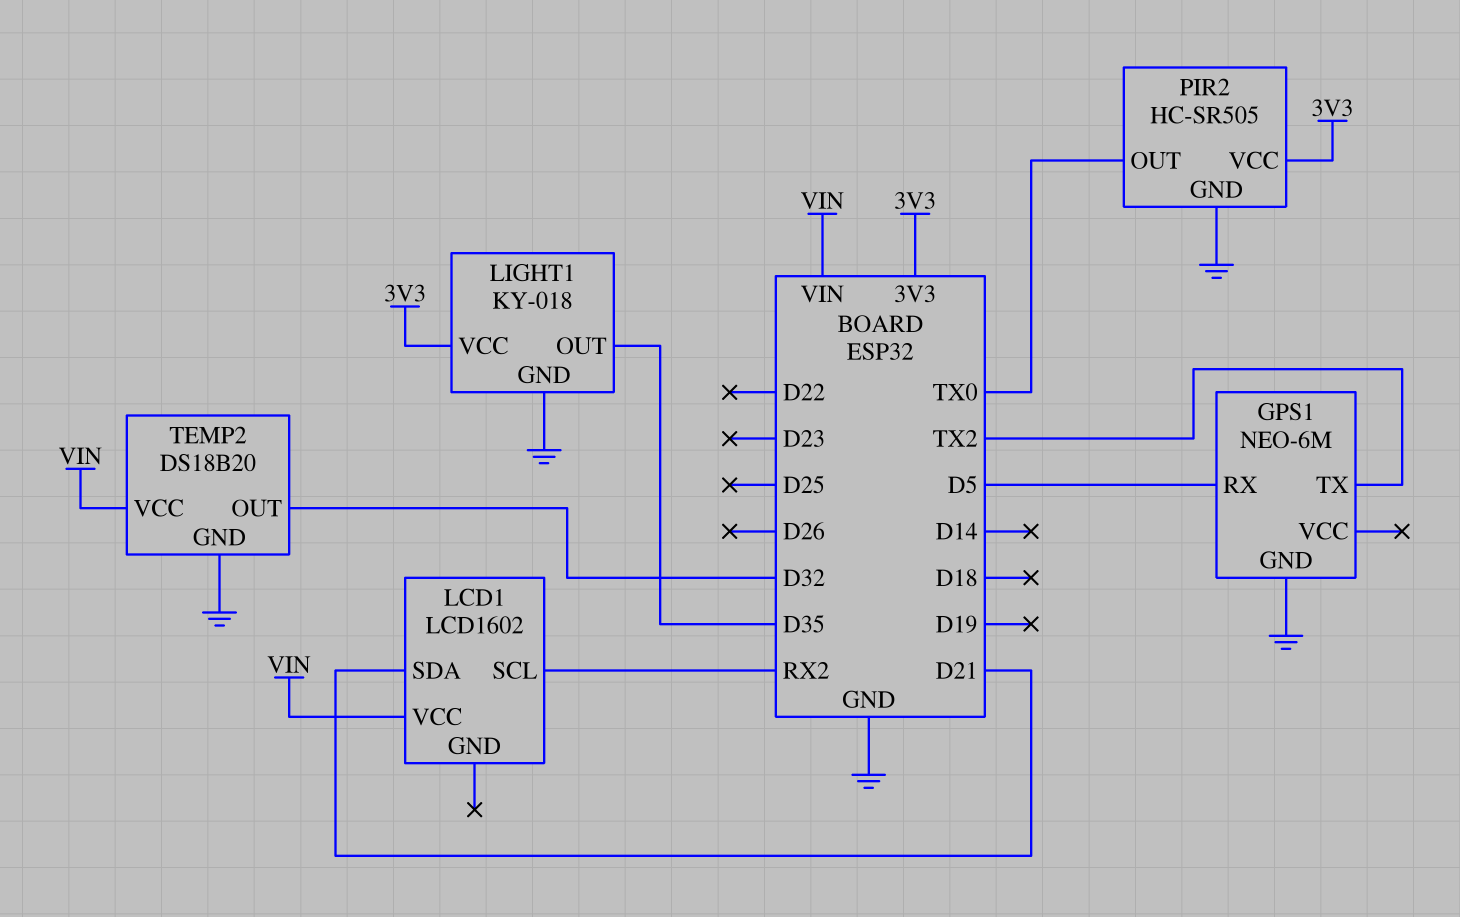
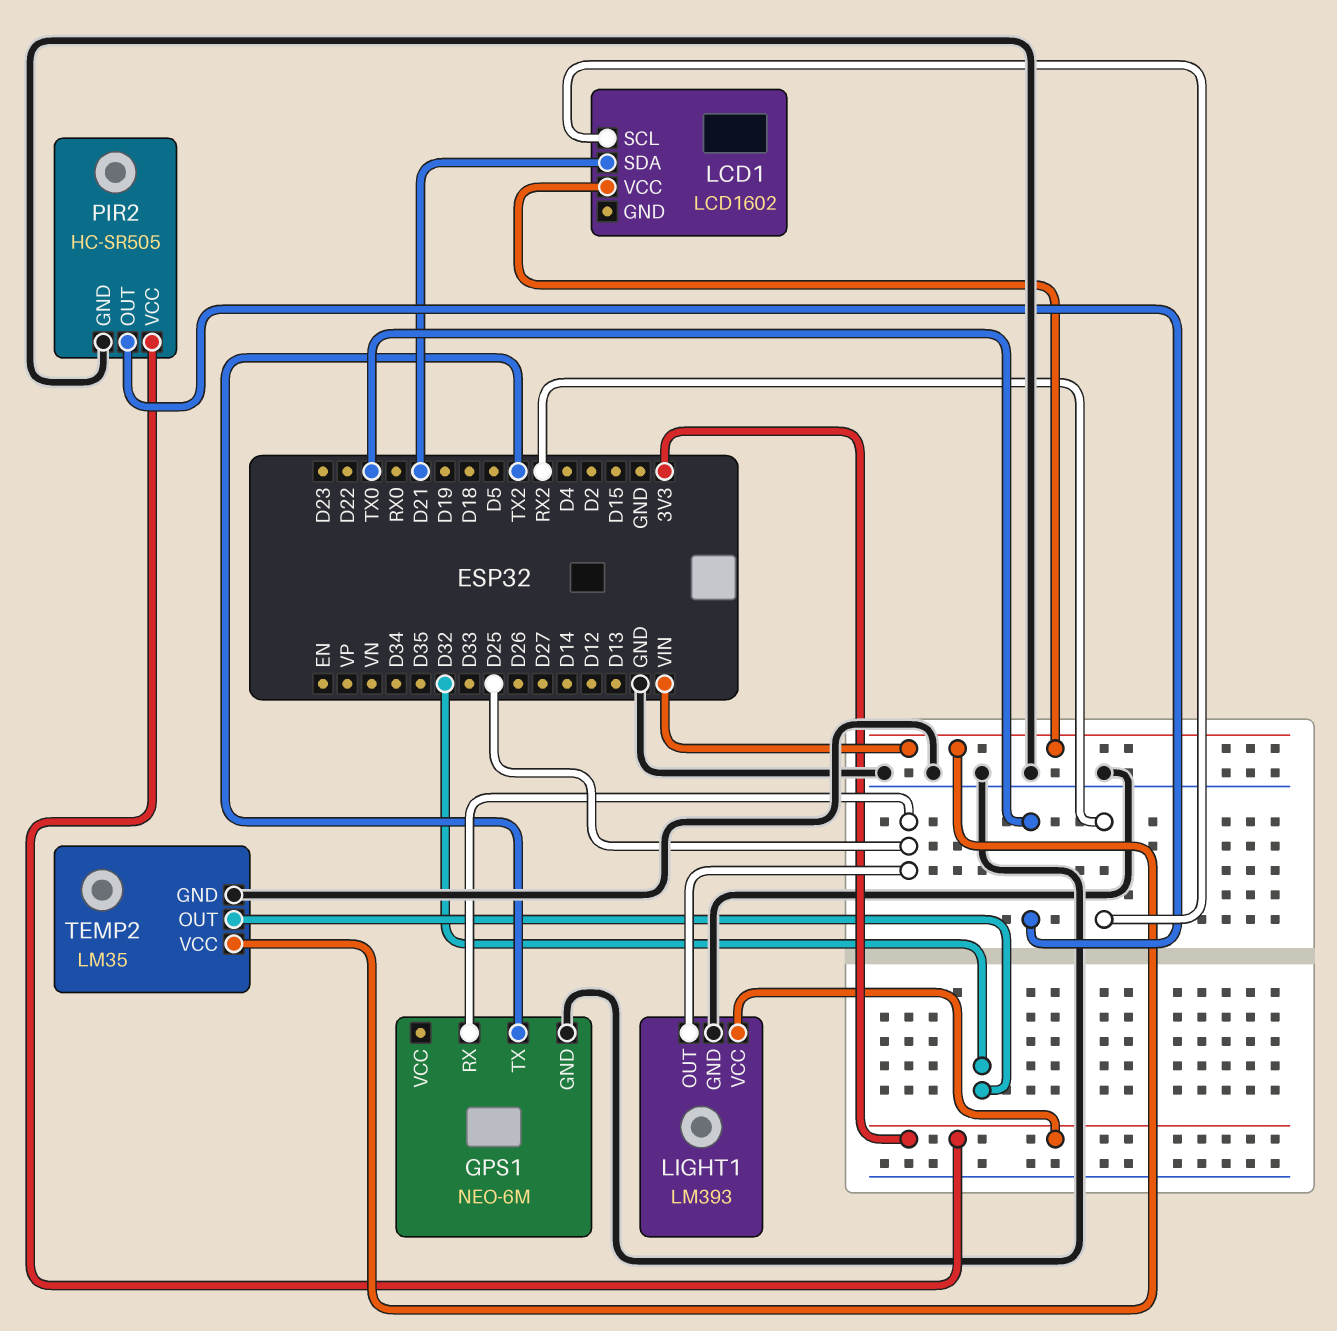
GPS1 pin RX: D5 -> D25
LIGHT1: KY-018 -> LM393
LIGHT1 pin OUT: D35 -> D25
TEMP2: DS18B20 -> LM35

